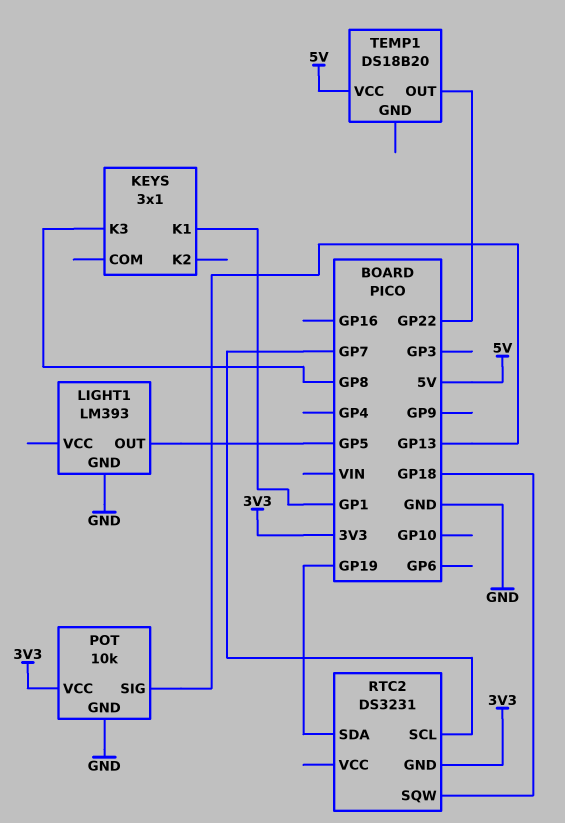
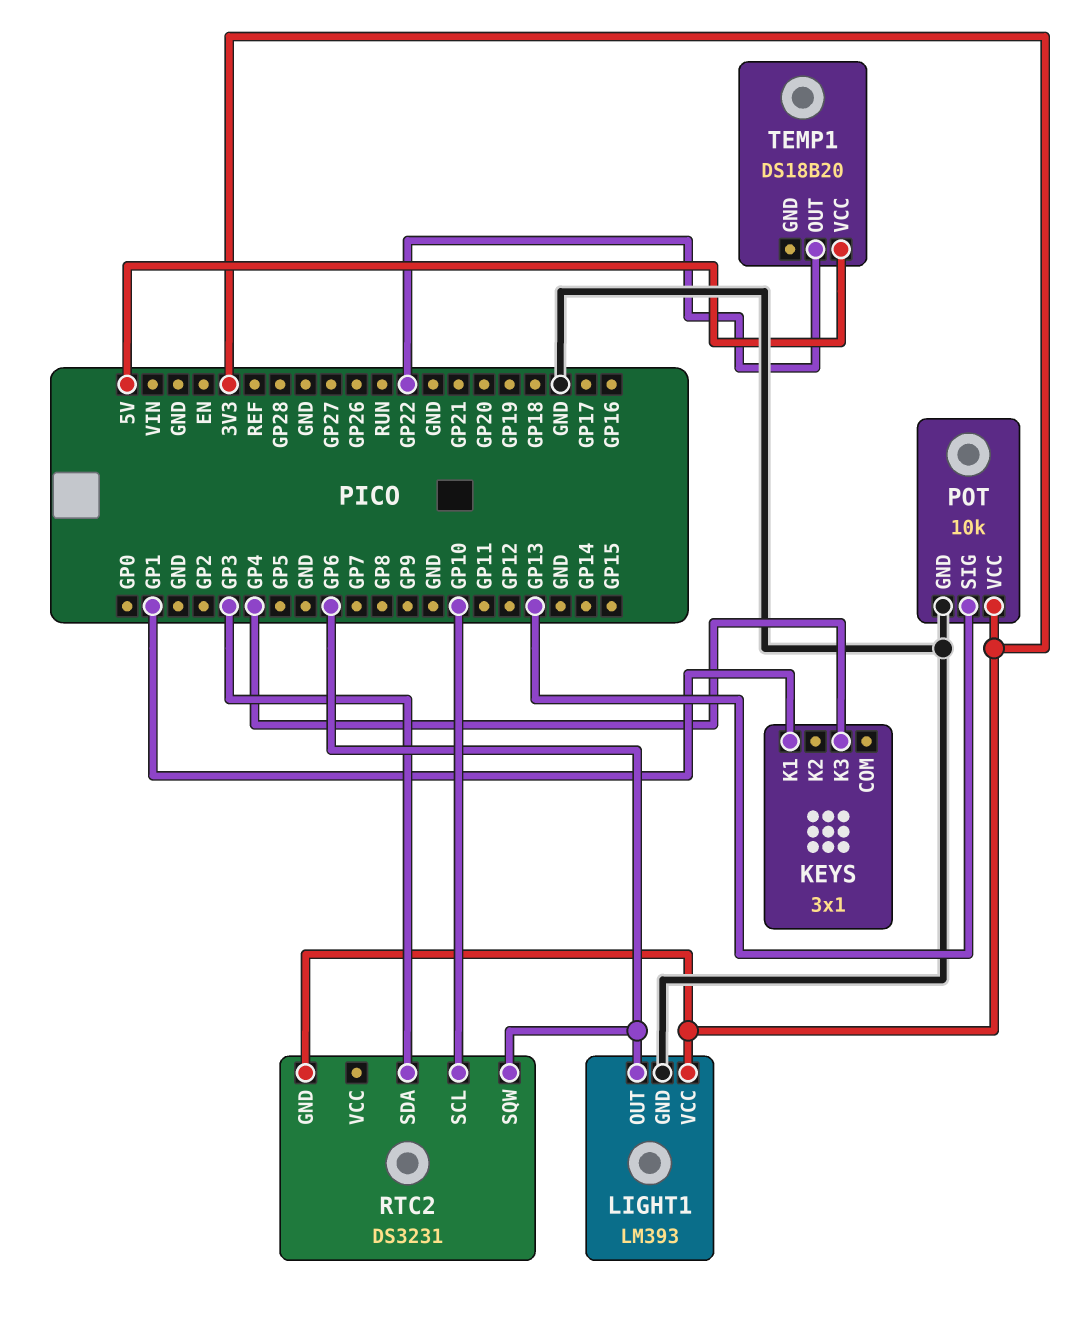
KEYS pin K3: GP8 -> GP4
LIGHT1 pin OUT: GP5 -> GP6
LIGHT1 pin VCC: none -> 3V3
RTC2 pin SCL: GP7 -> GP10
RTC2 pin SDA: GP19 -> GP3
RTC2 pin SQW: GP18 -> GP6

